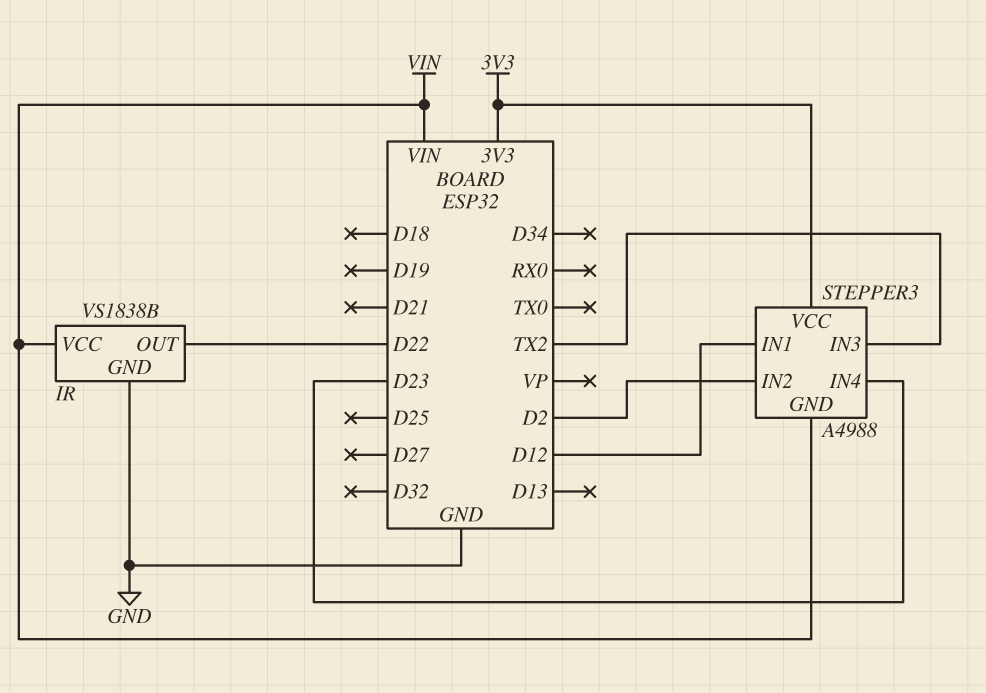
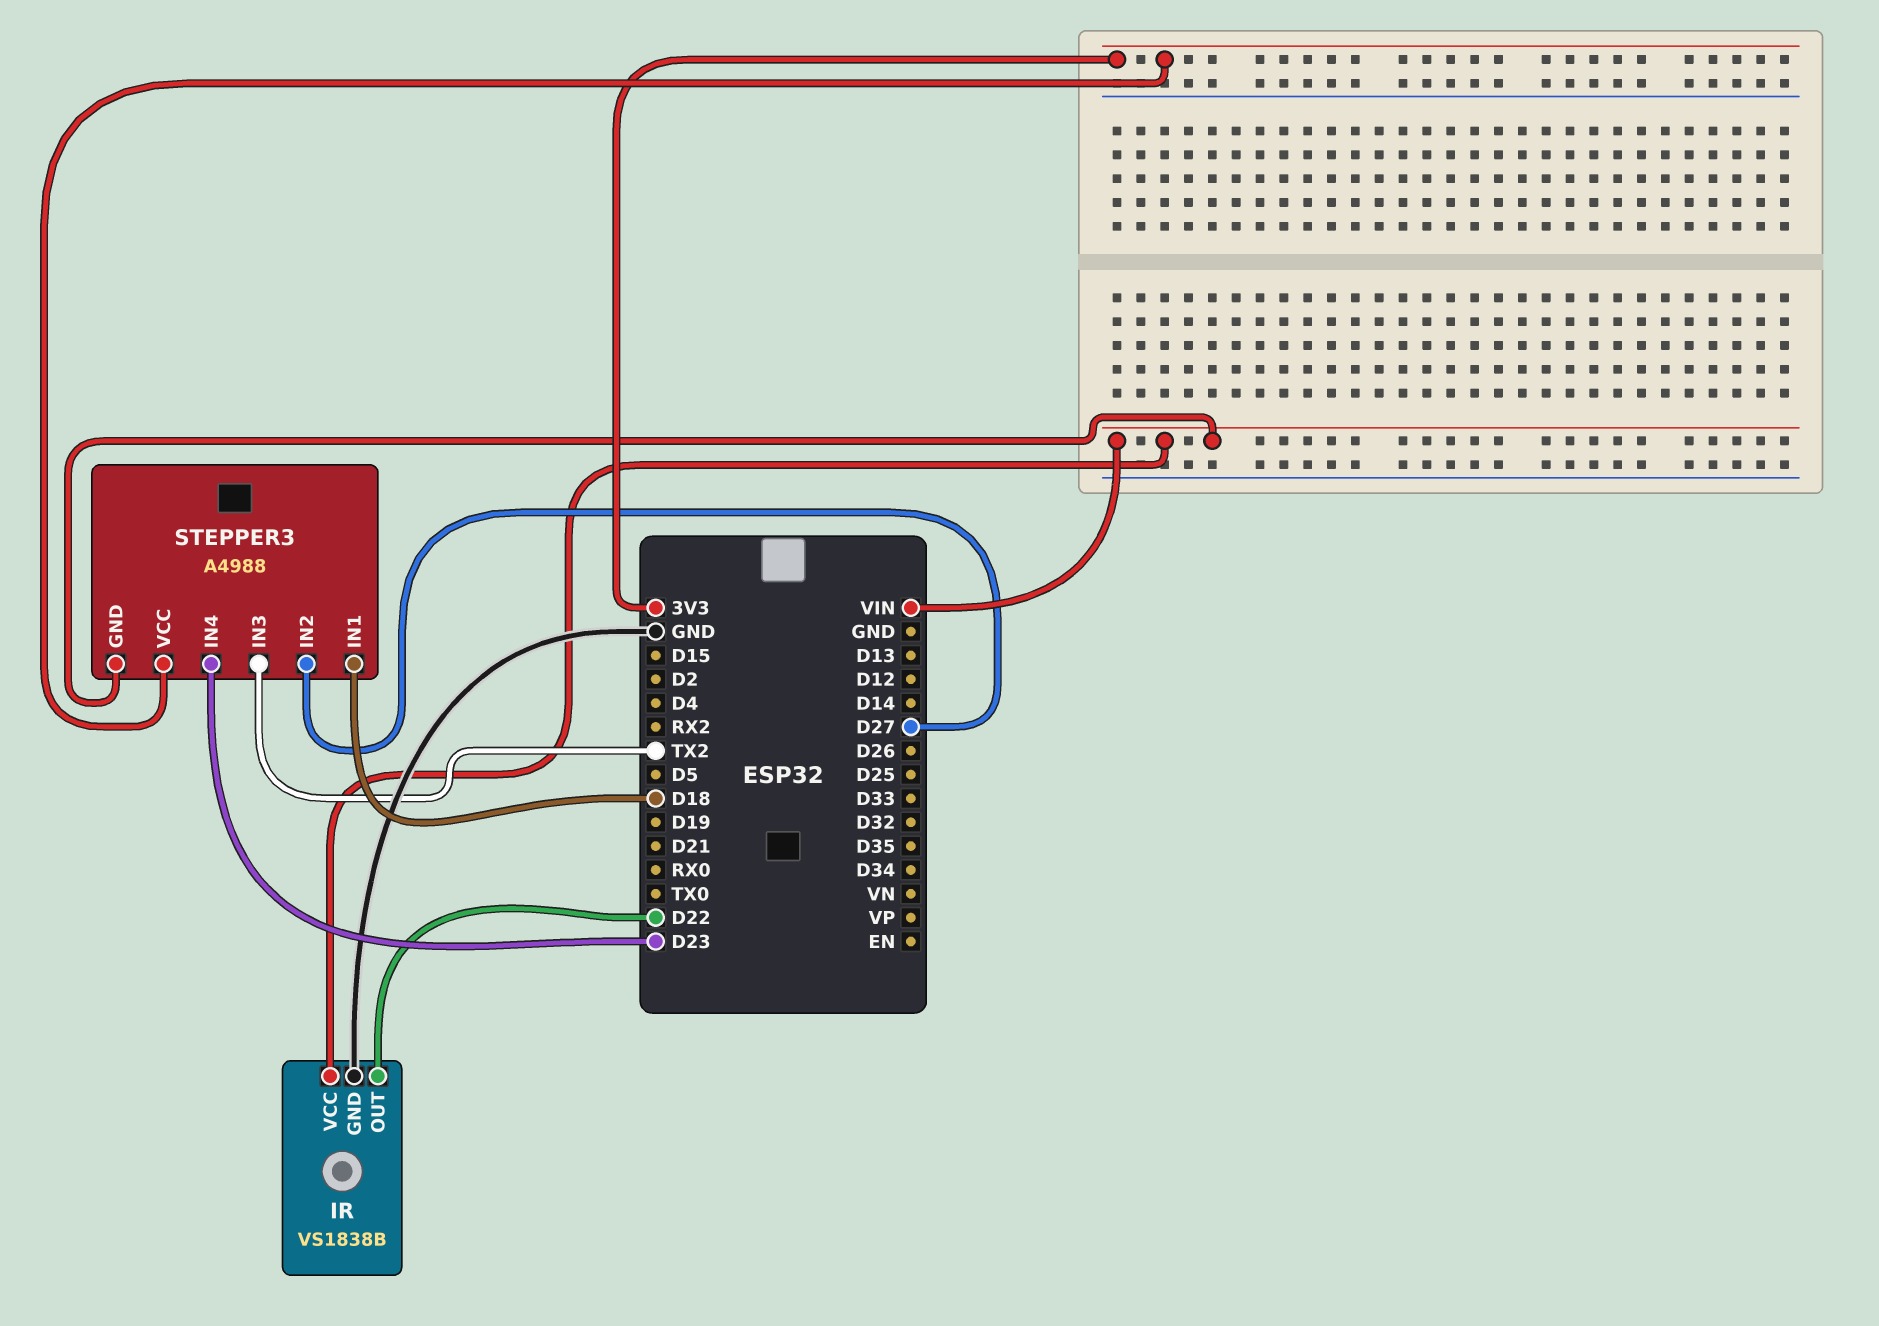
STEPPER3 pin IN1: D12 -> D18
STEPPER3 pin IN2: D2 -> D27

